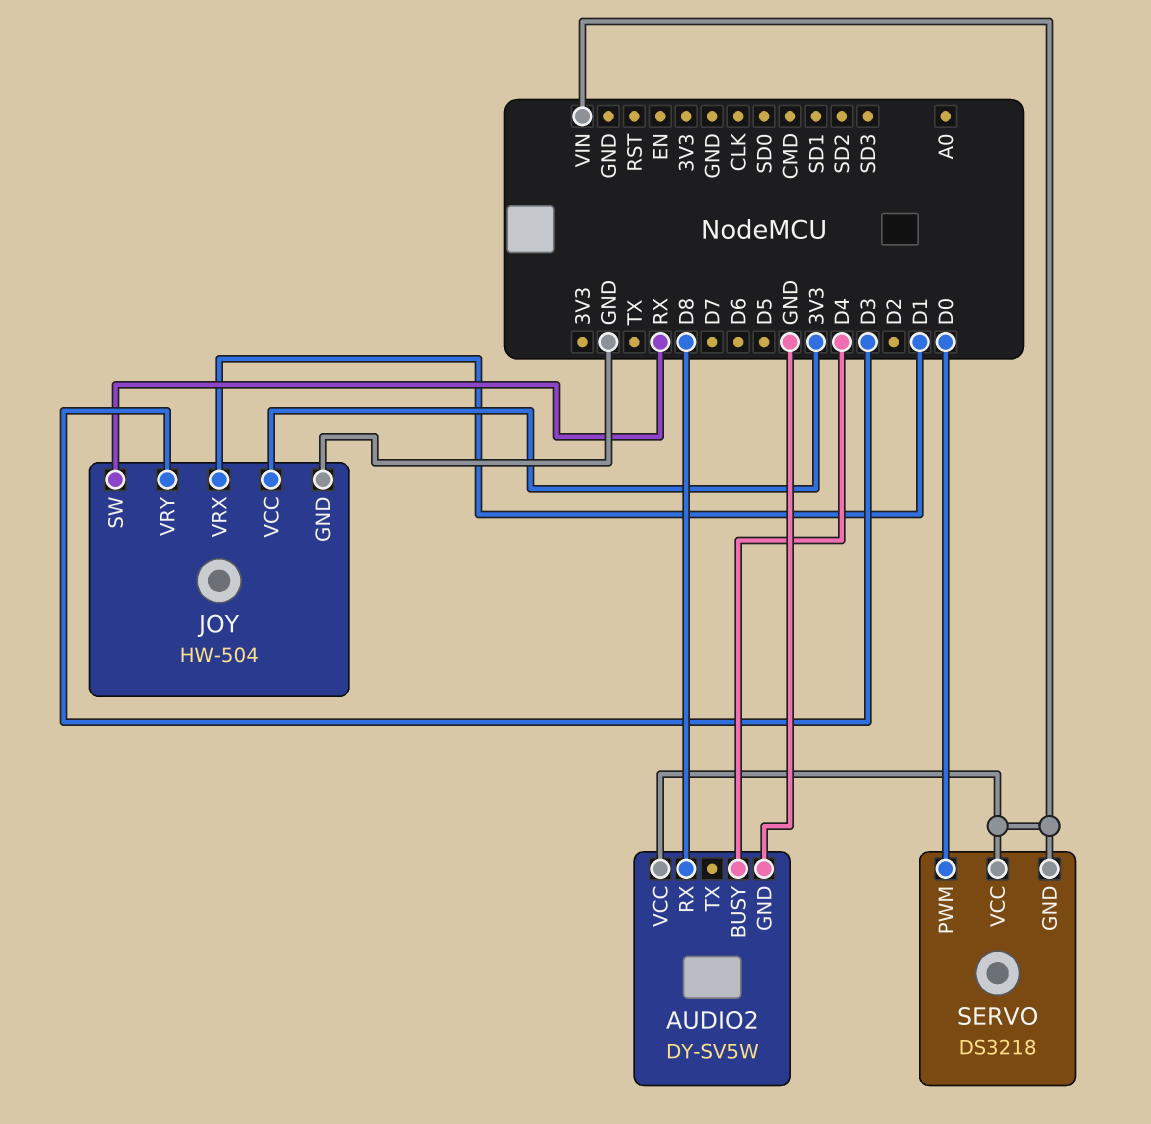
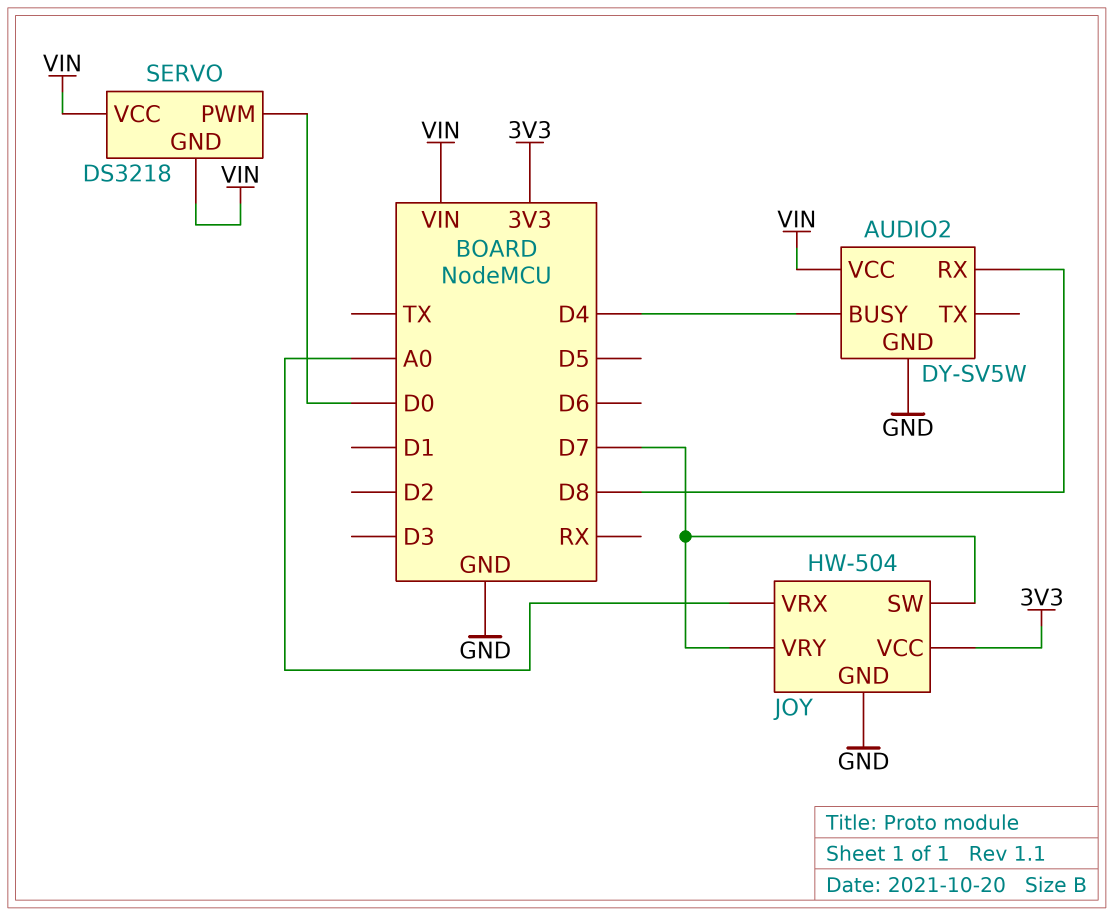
JOY pin SW: RX -> D7
JOY pin VRX: D1 -> A0
JOY pin VRY: D3 -> D7

